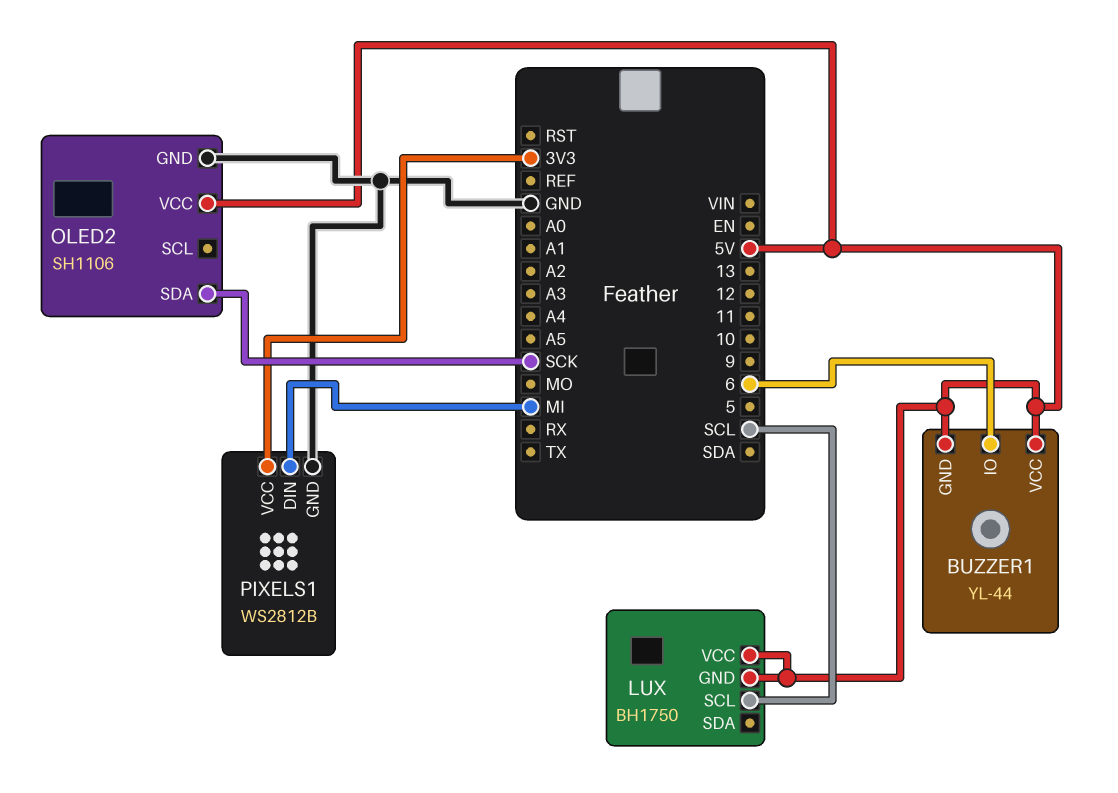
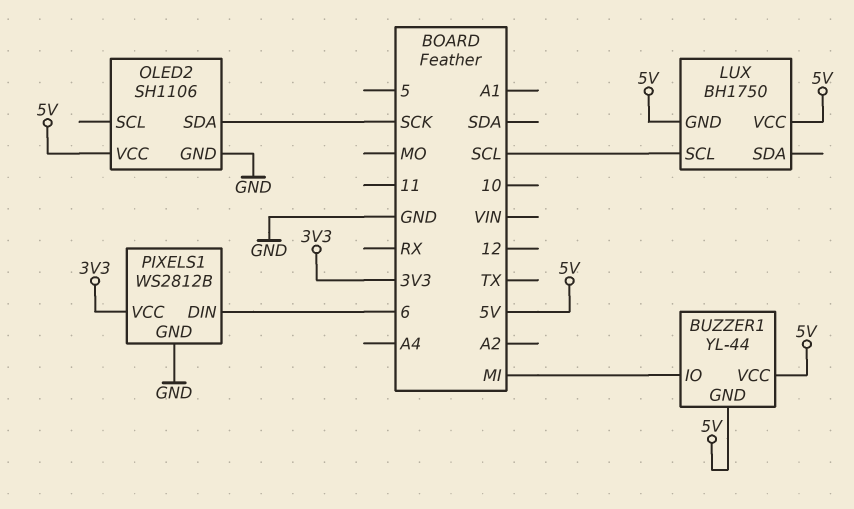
BUZZER1 pin IO: 6 -> MI
PIXELS1 pin DIN: MI -> 6

